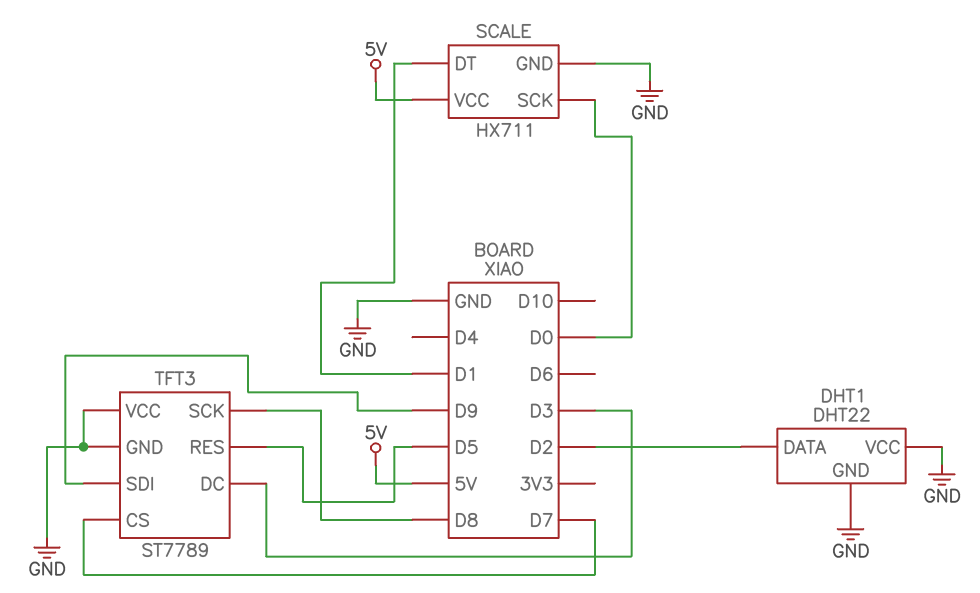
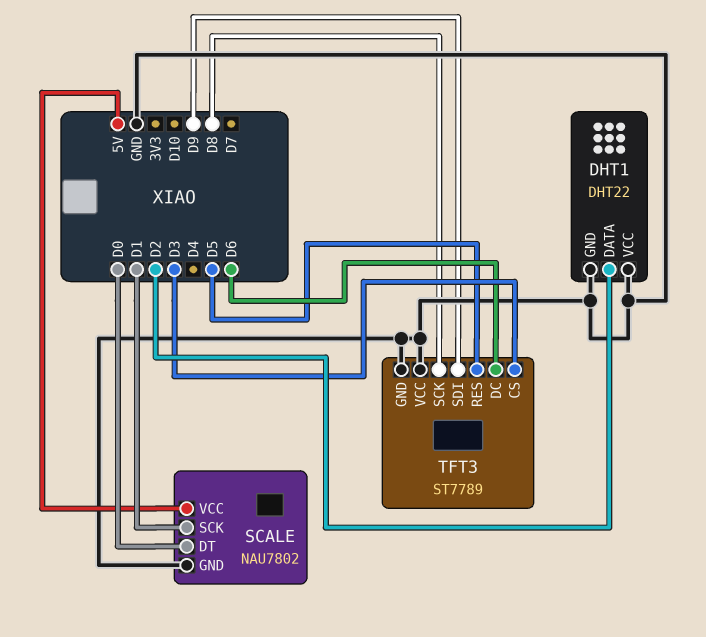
SCALE: HX711 -> NAU7802
SCALE pin DT: D1 -> D0
SCALE pin SCK: D0 -> D1
TFT3 pin CS: D7 -> D3
TFT3 pin DC: D3 -> D6

